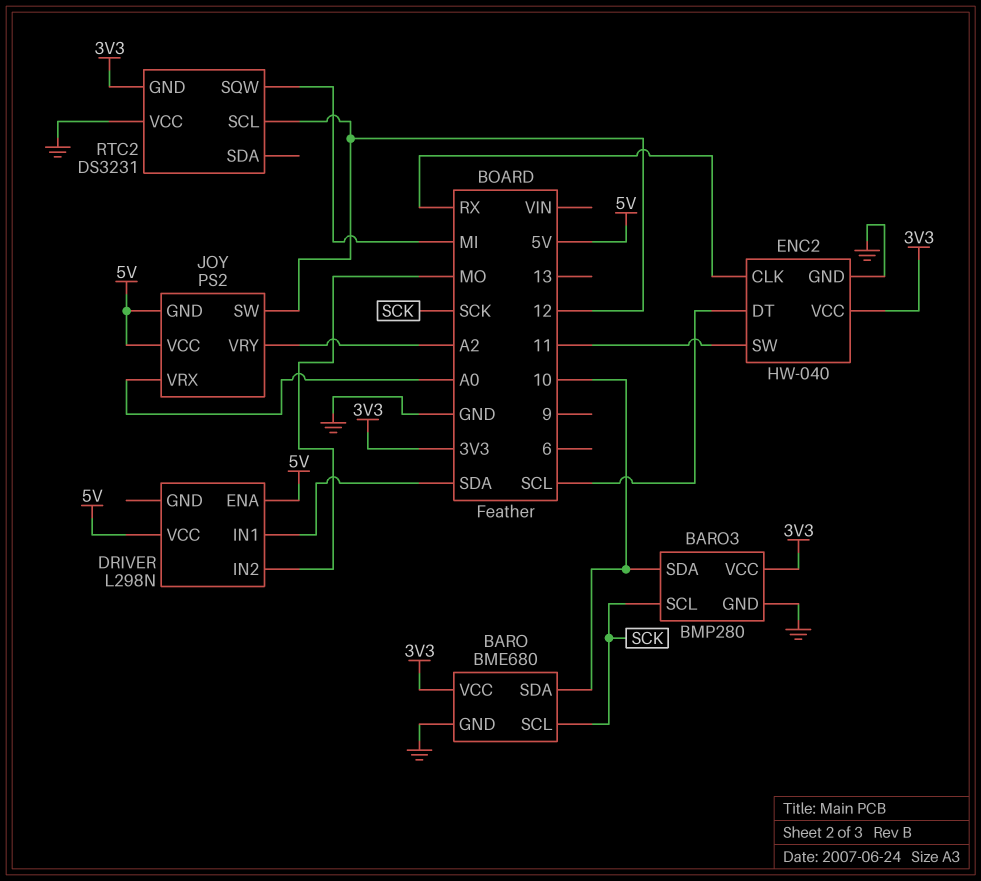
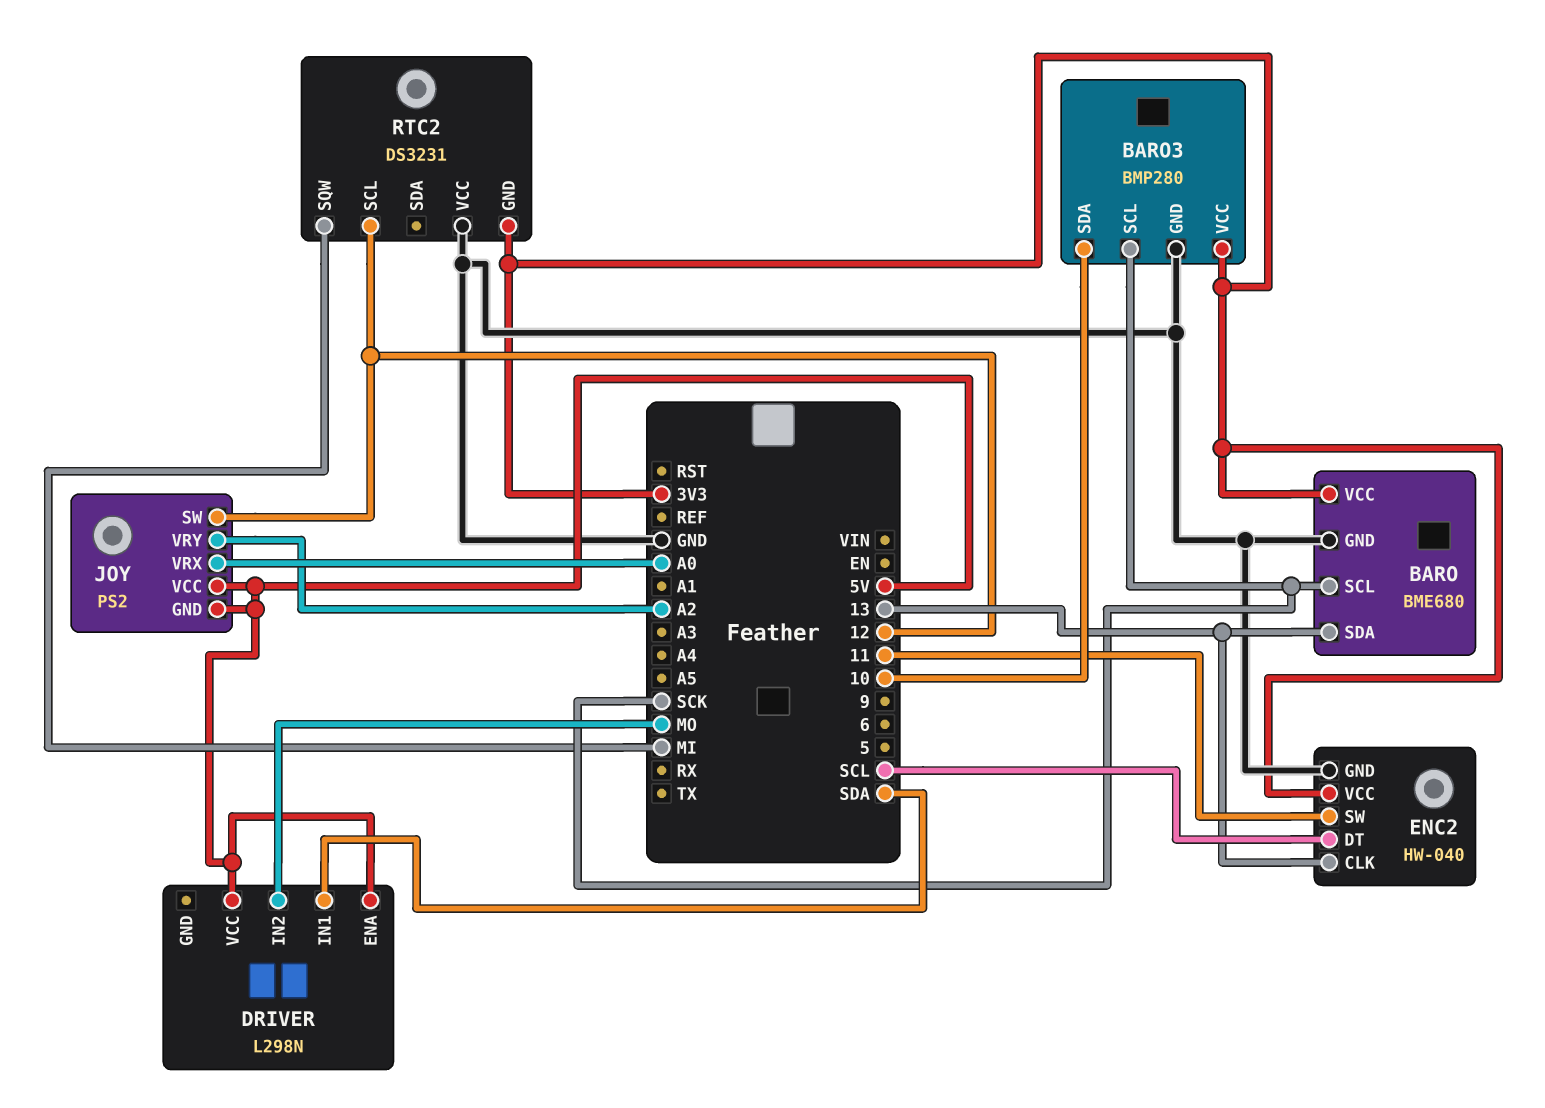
BARO pin SDA: 10 -> 13
ENC2 pin CLK: RX -> 13

